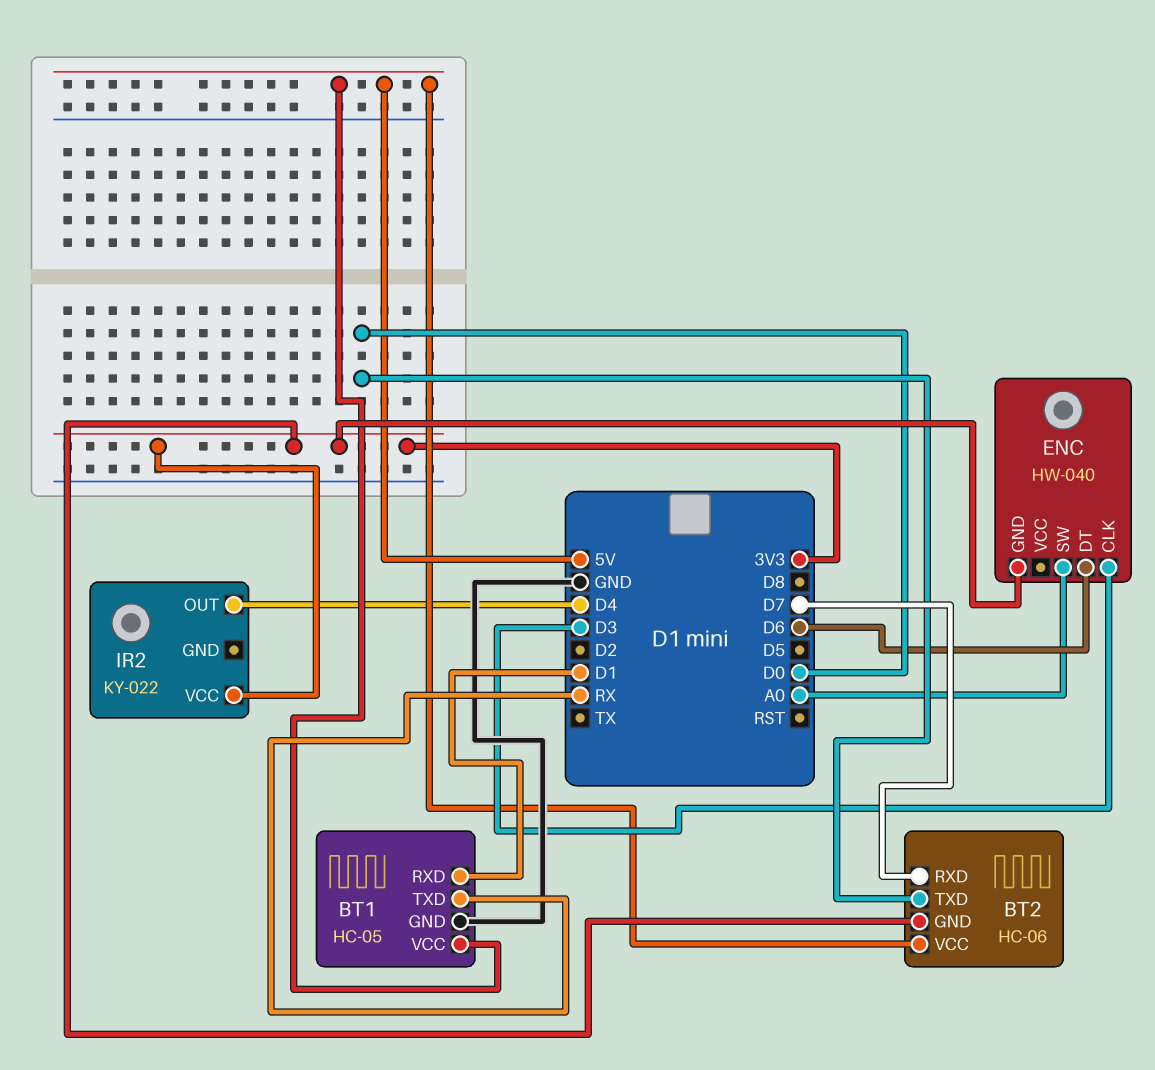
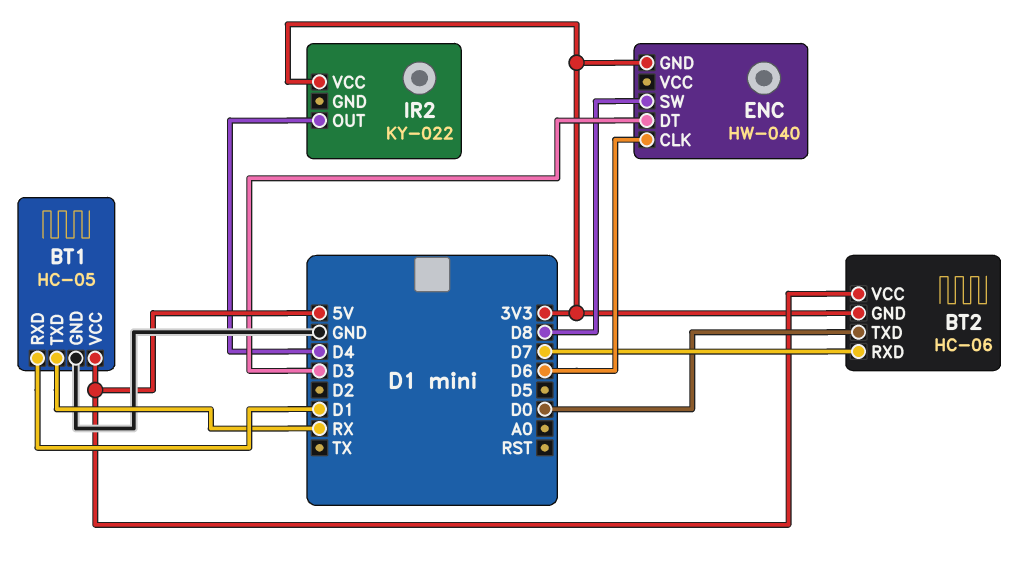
ENC pin CLK: D3 -> D6
ENC pin DT: D6 -> D3
ENC pin SW: A0 -> D8

